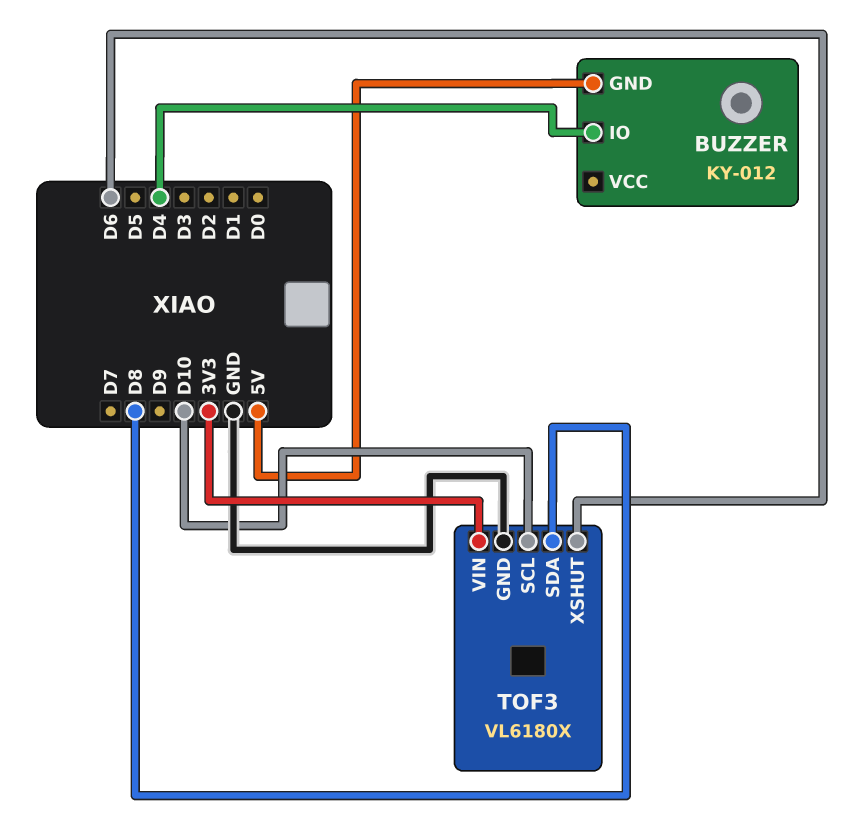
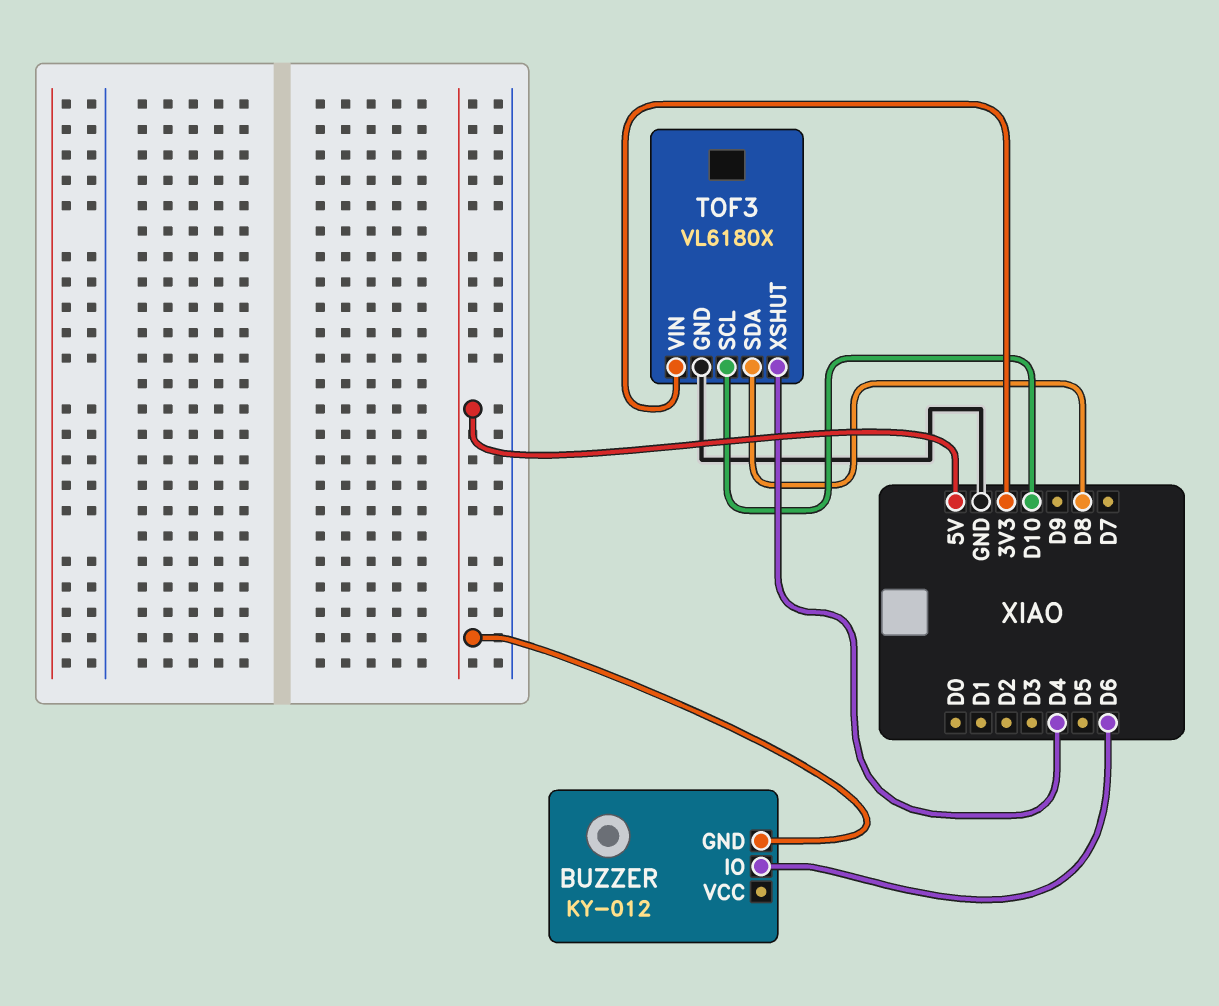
BUZZER pin IO: D4 -> D6
TOF3 pin XSHUT: D6 -> D4

